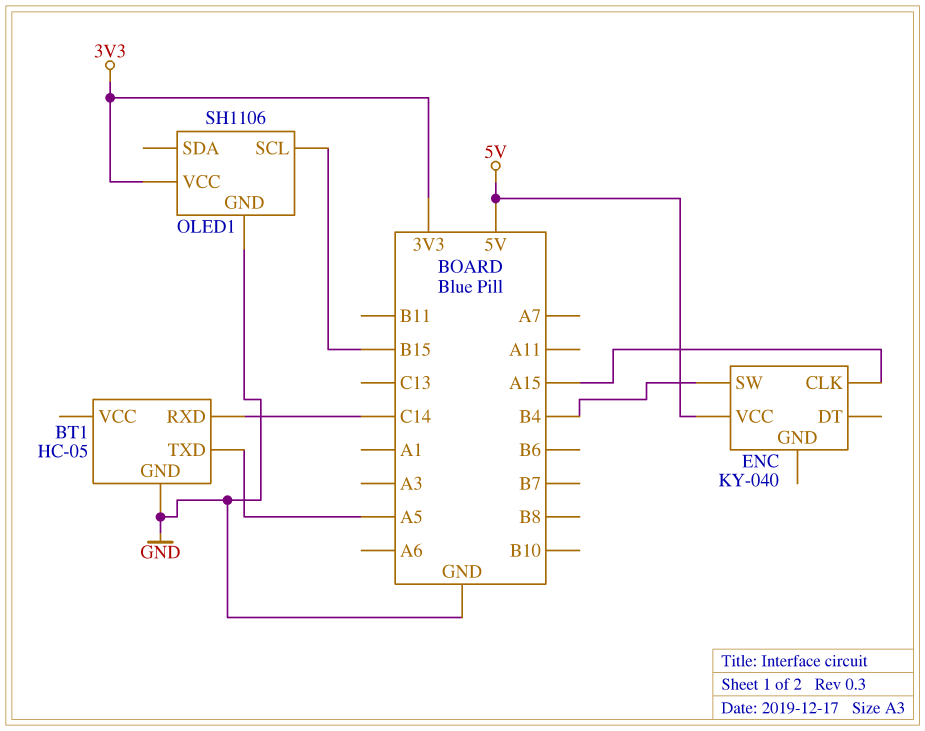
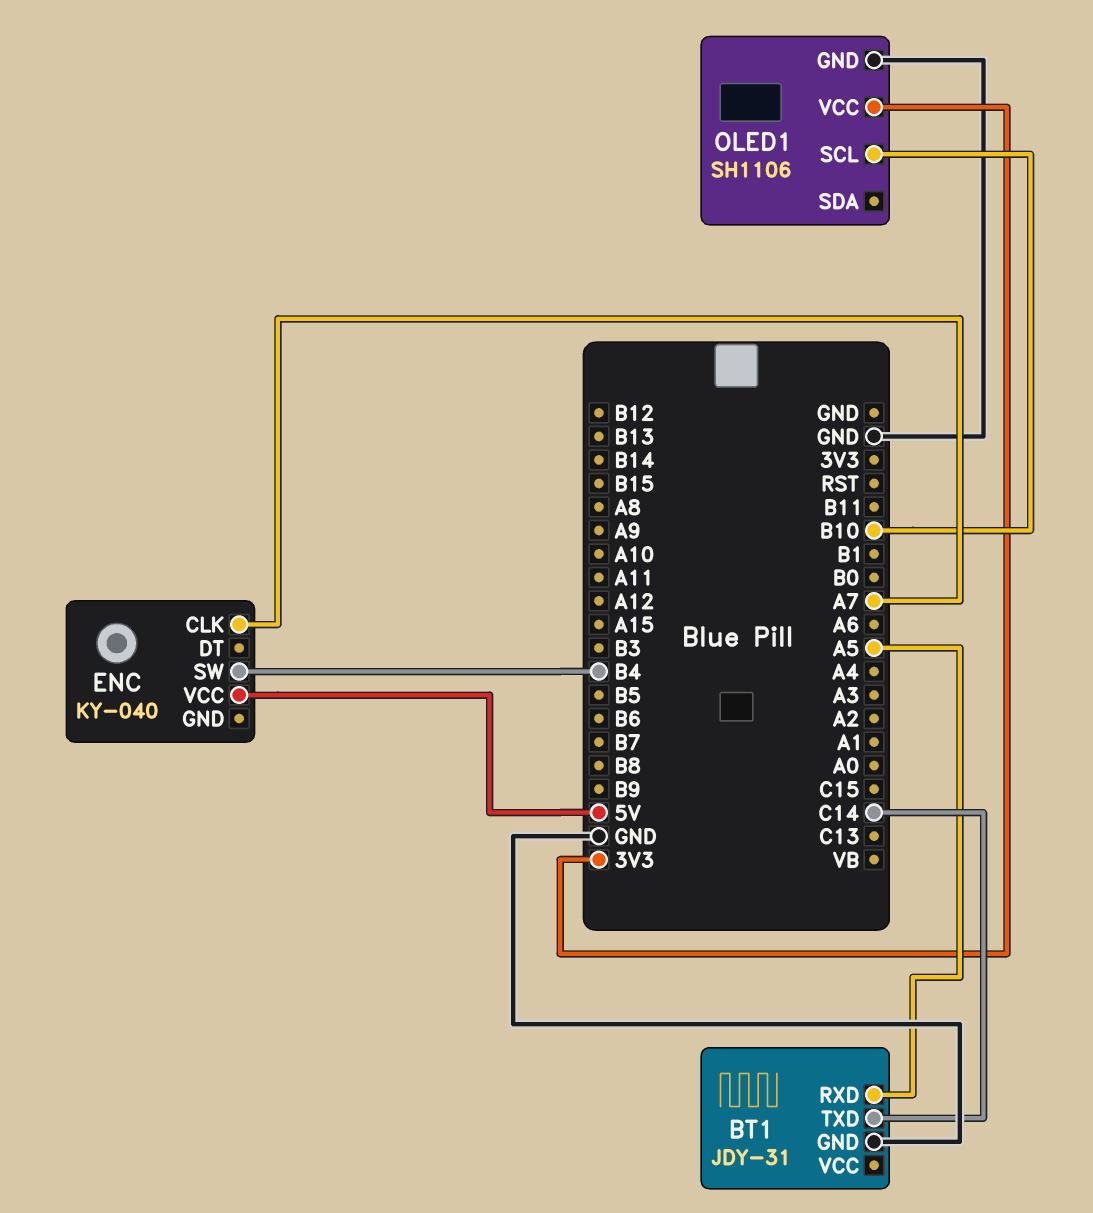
BT1: HC-05 -> JDY-31
BT1 pin RXD: C14 -> A5
BT1 pin TXD: A5 -> C14
ENC pin CLK: A15 -> A7
OLED1 pin SCL: B15 -> B10

